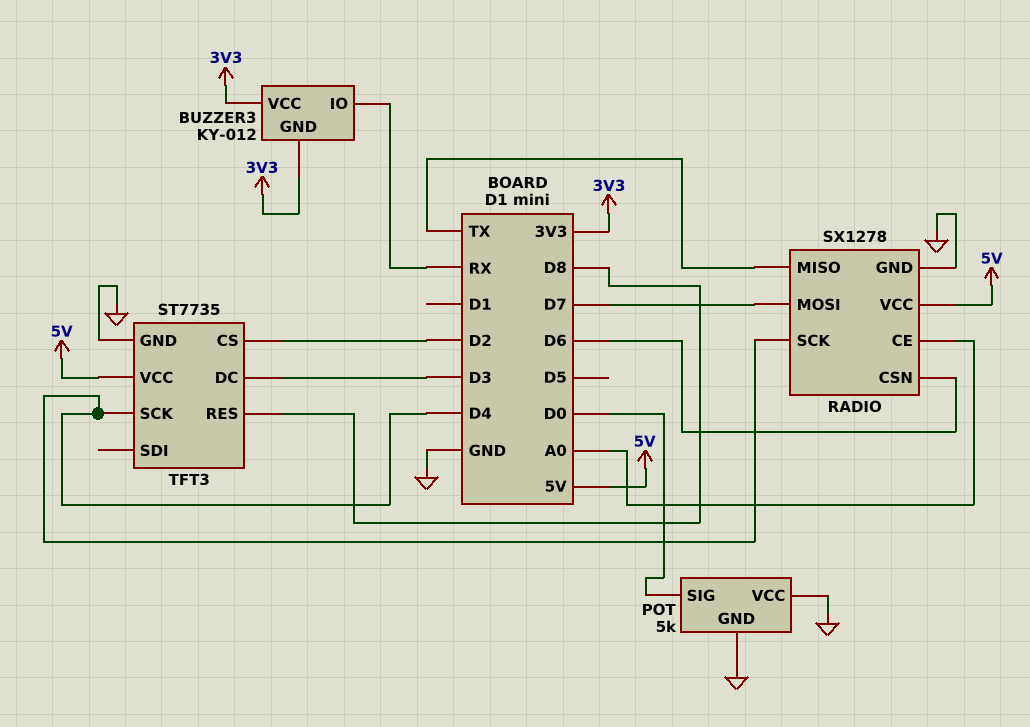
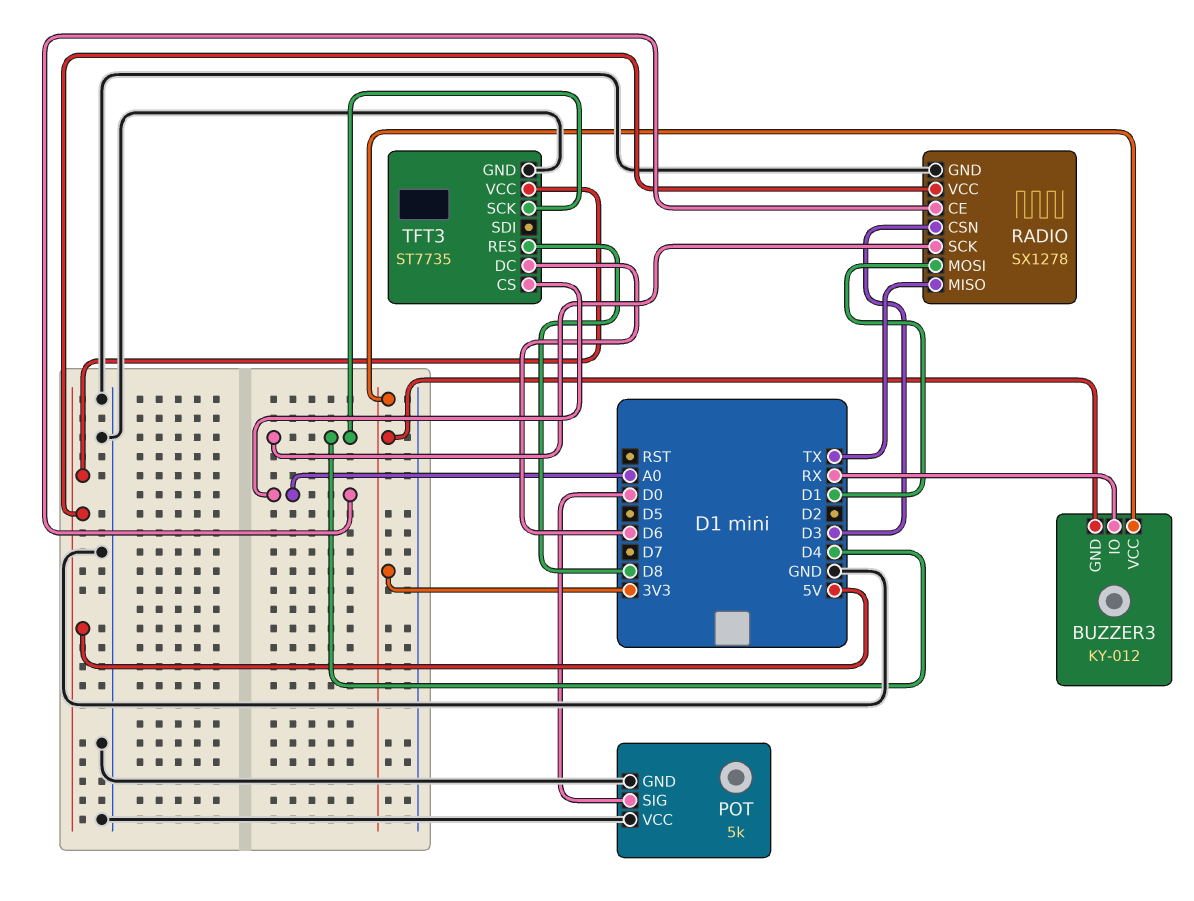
RADIO pin CSN: D6 -> D3
RADIO pin MOSI: D7 -> D1
TFT3 pin CS: D2 -> A0
TFT3 pin DC: D3 -> D6

